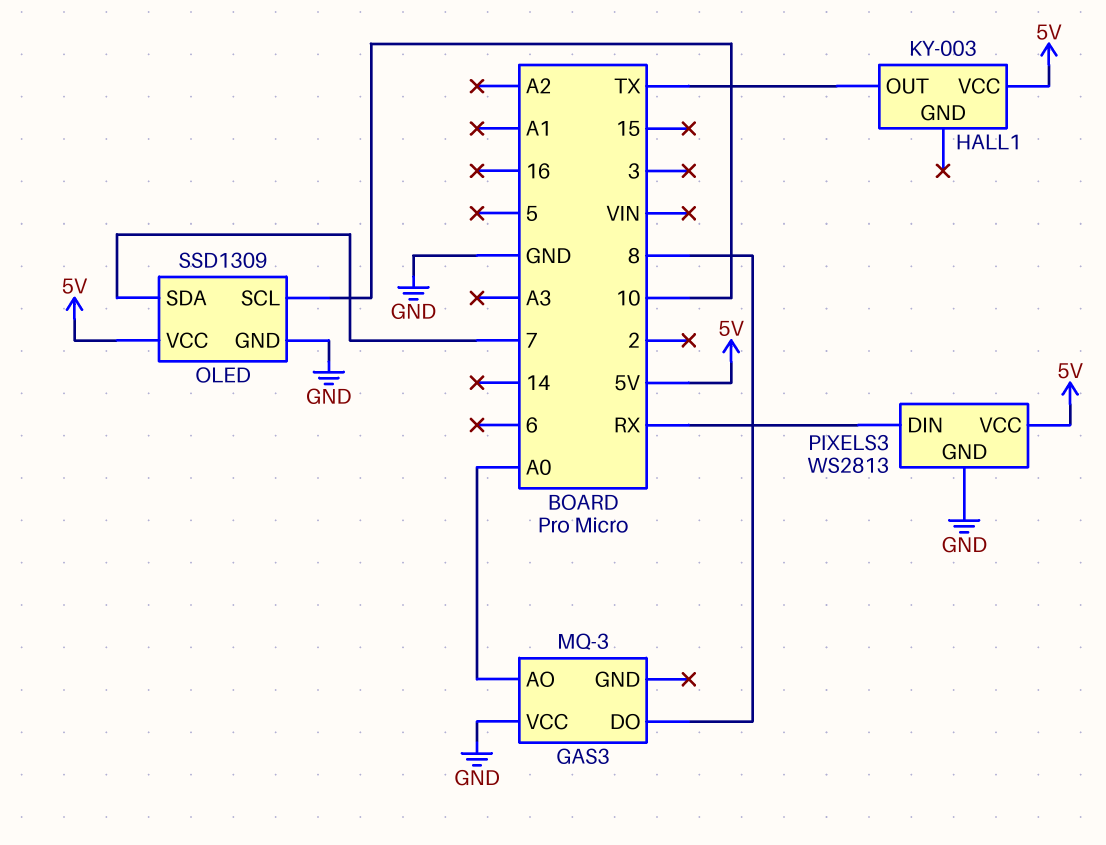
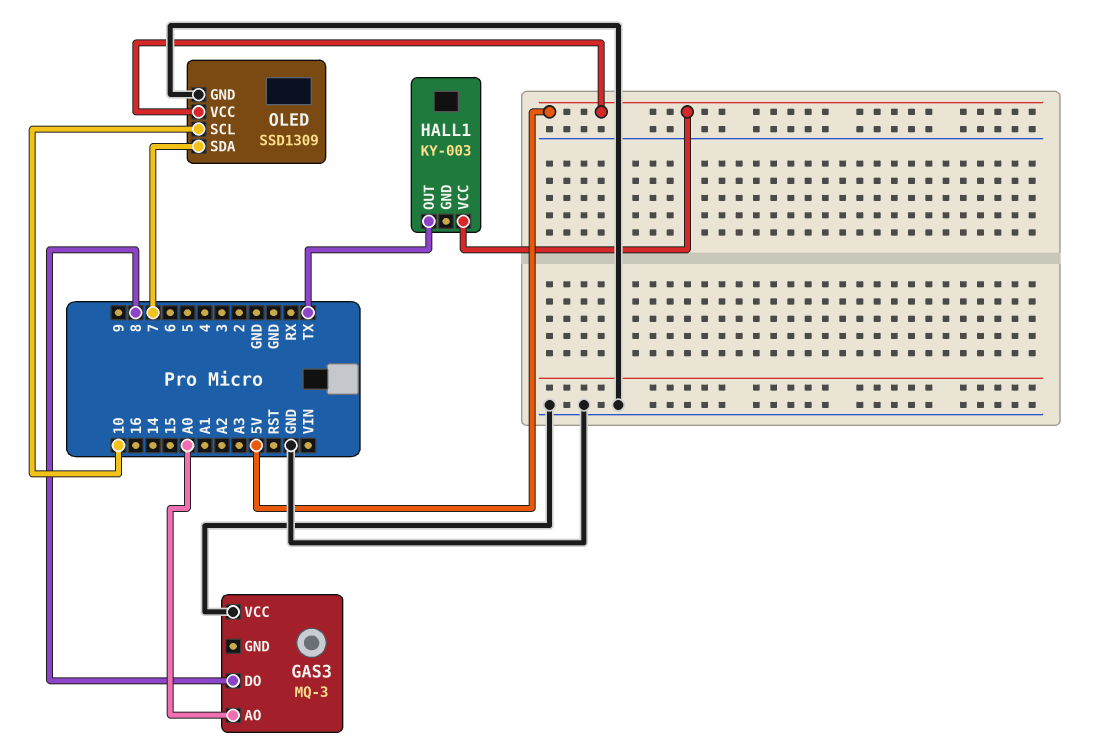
PIXELS3: WS2813 -> none
PIXELS3 pin DIN: RX -> none
PIXELS3 pin GND: GND -> none
PIXELS3 pin VCC: 5V -> none

